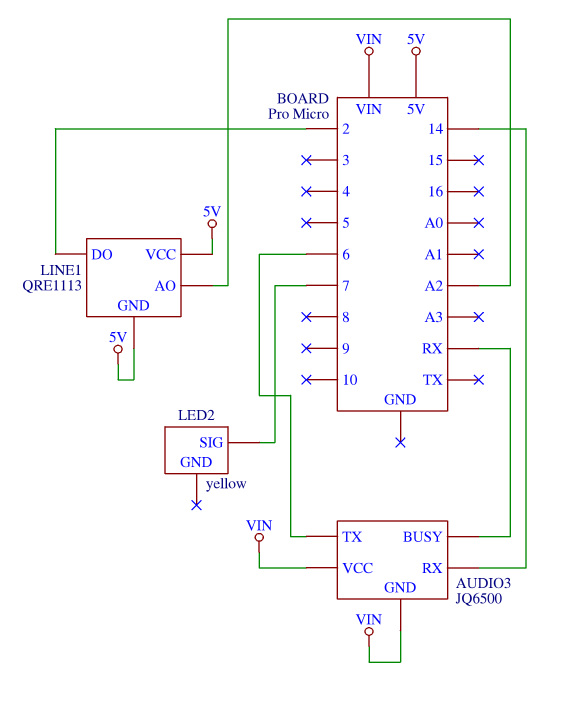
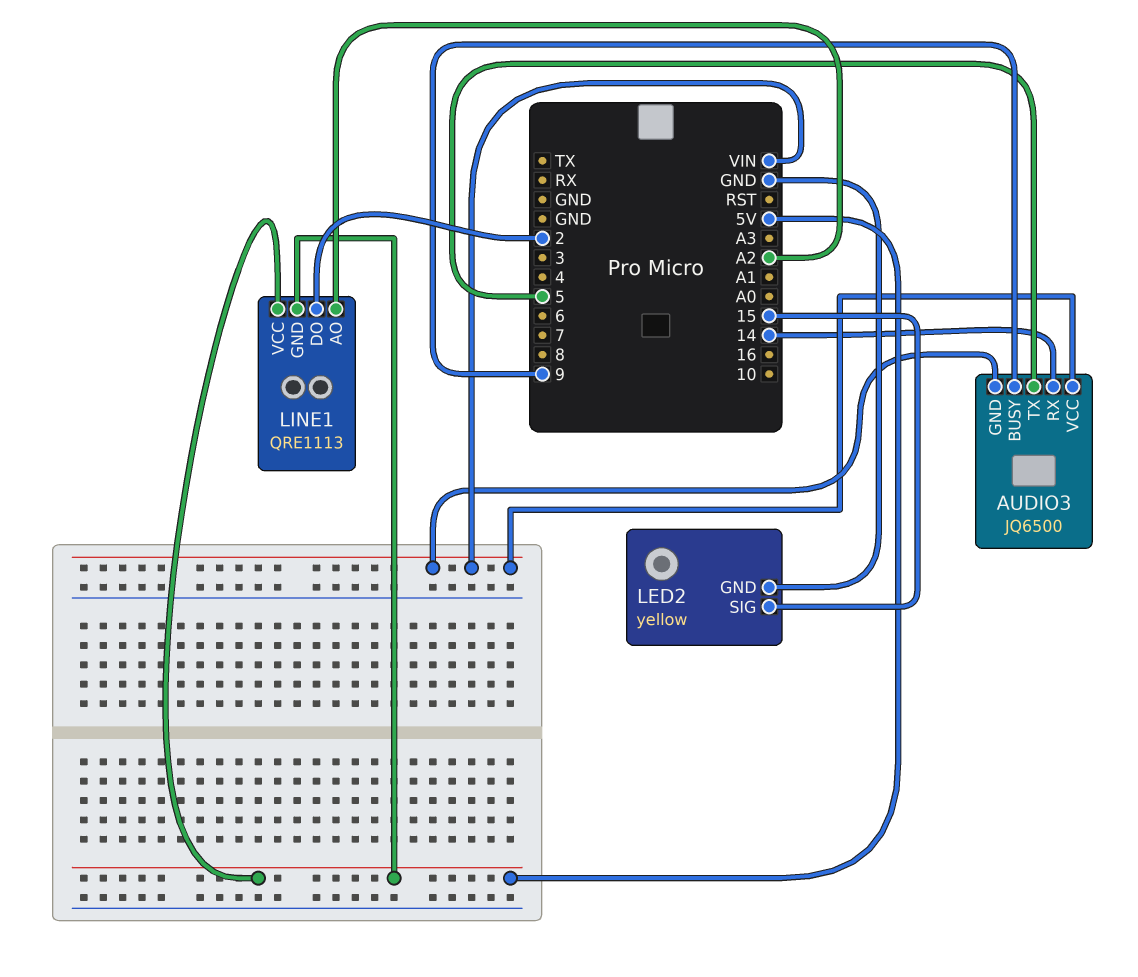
AUDIO3 pin BUSY: RX -> 9
AUDIO3 pin TX: 6 -> 5
LED2 pin GND: none -> GND
LED2 pin SIG: 7 -> 15

